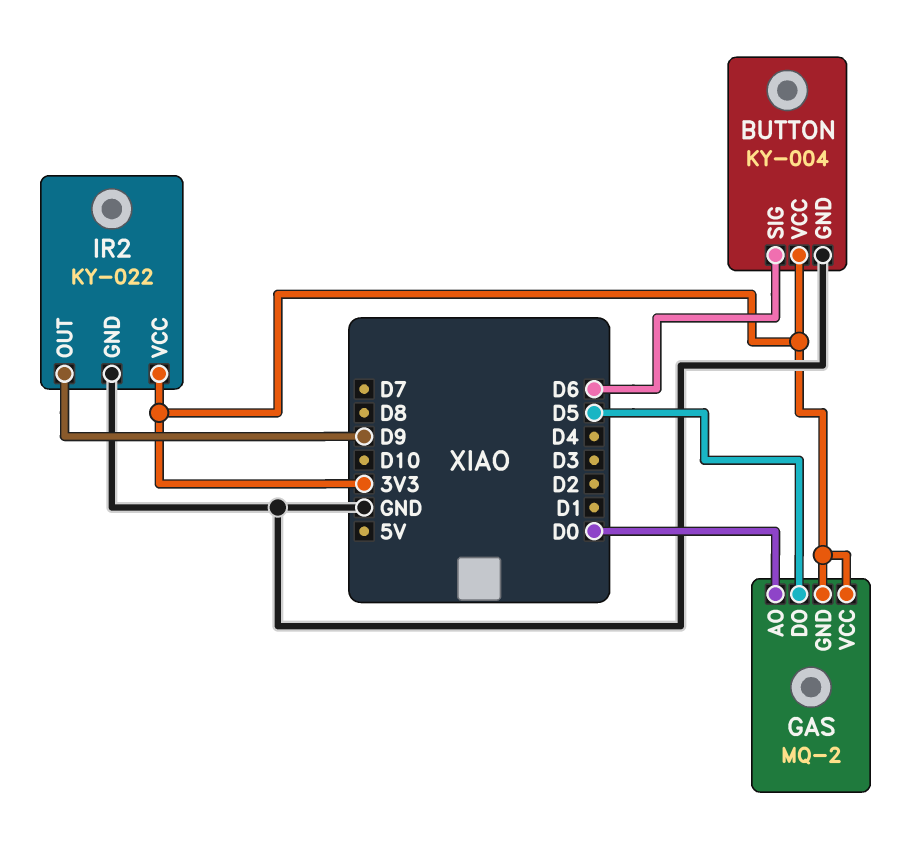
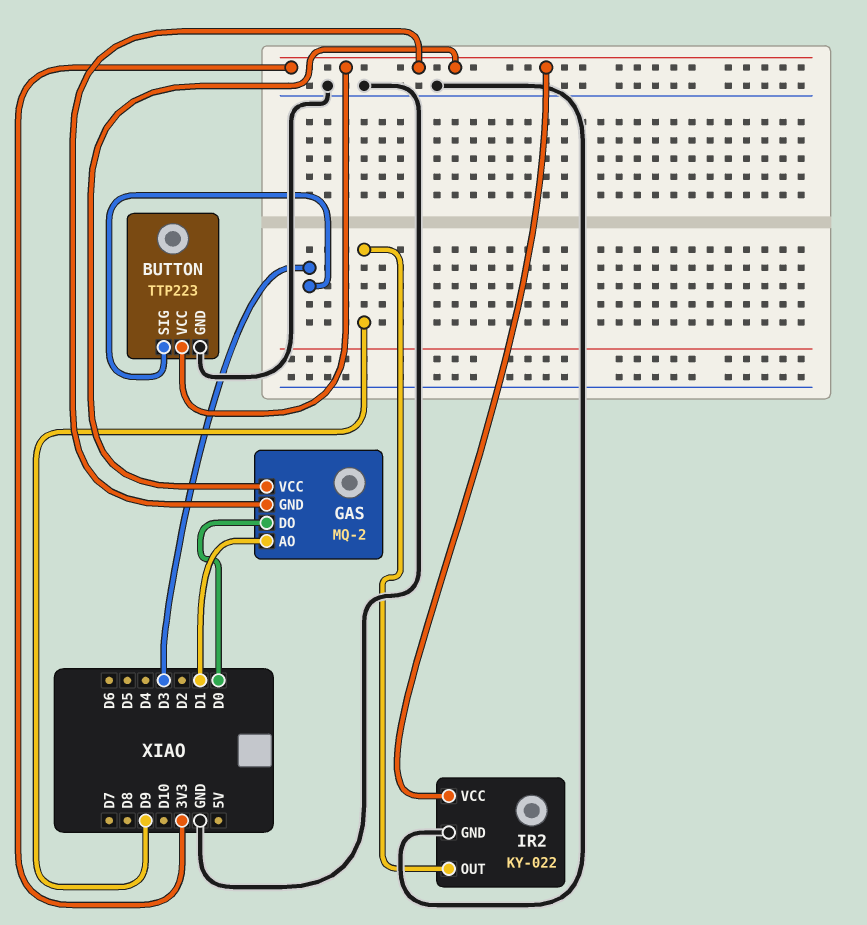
BUTTON: KY-004 -> TTP223
BUTTON pin SIG: D6 -> D3
GAS pin AO: D0 -> D1
GAS pin DO: D5 -> D0

